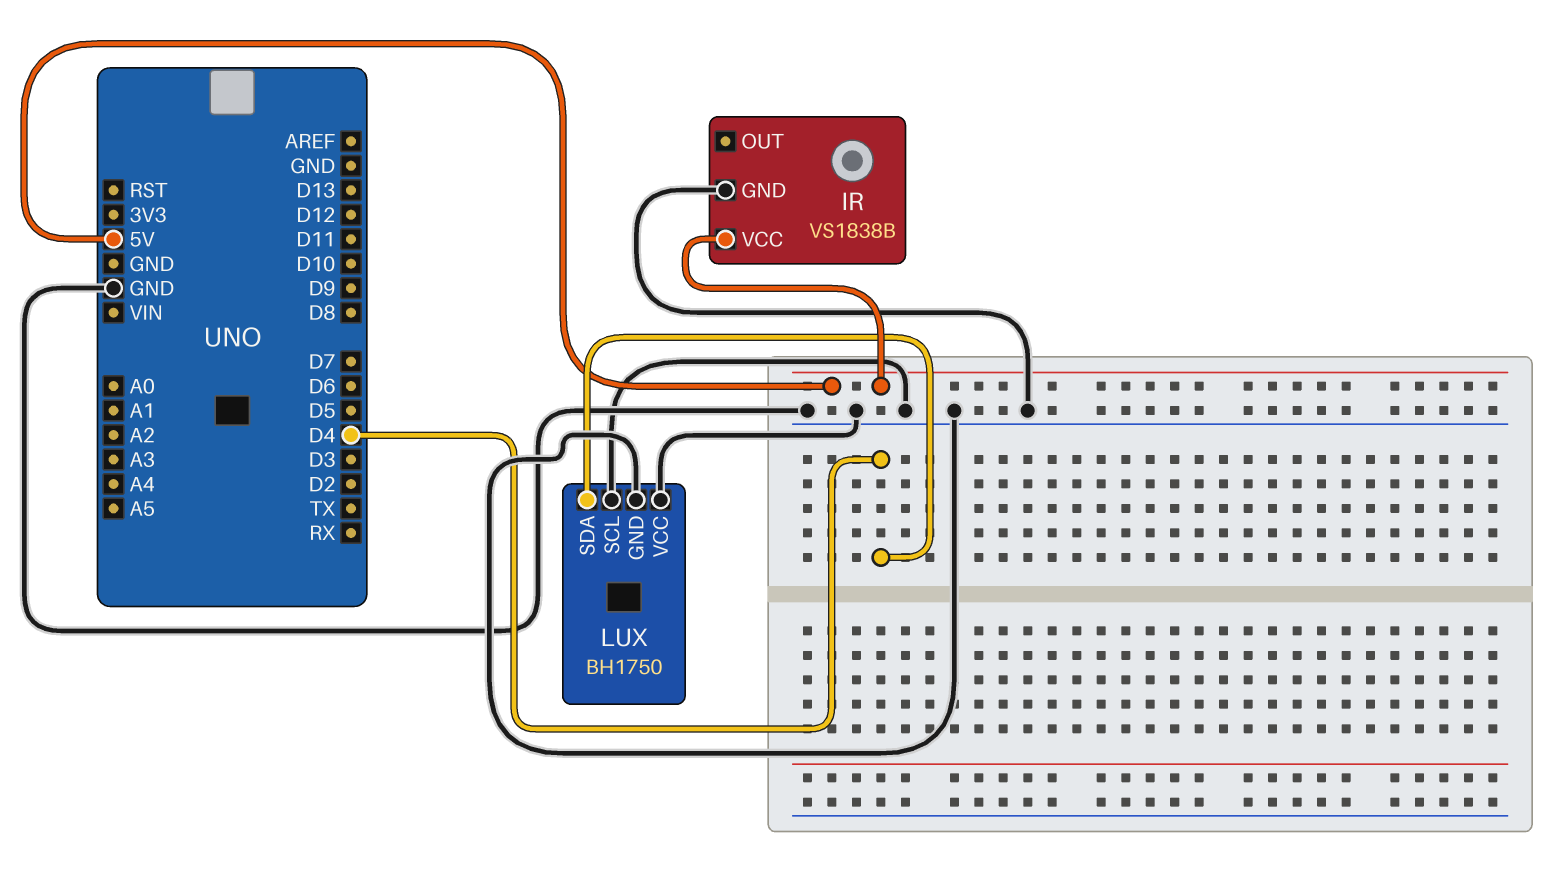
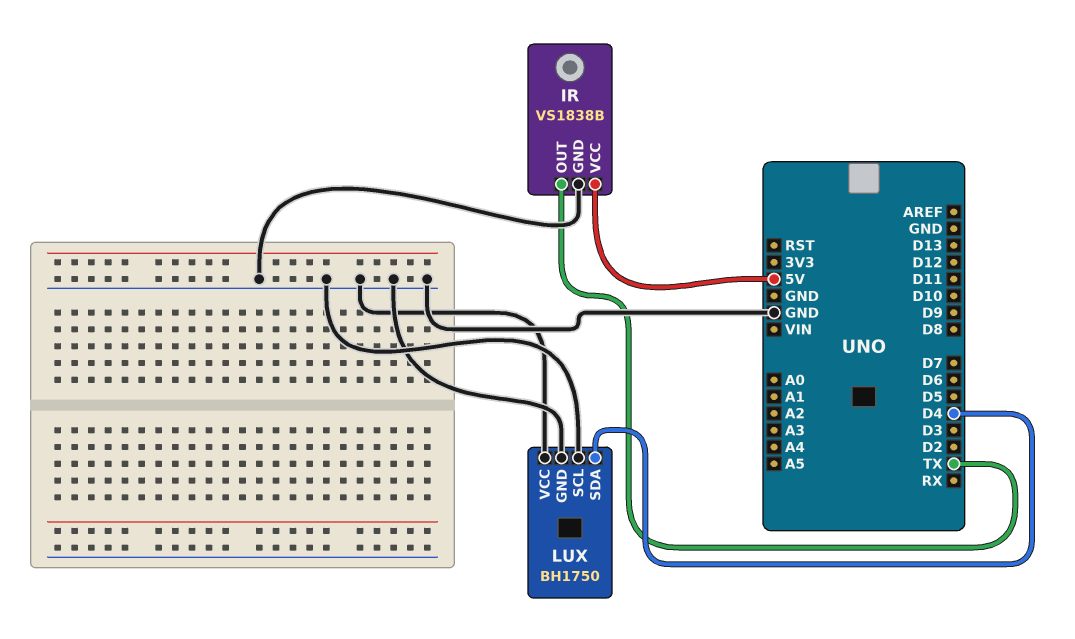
IR pin OUT: none -> TX

